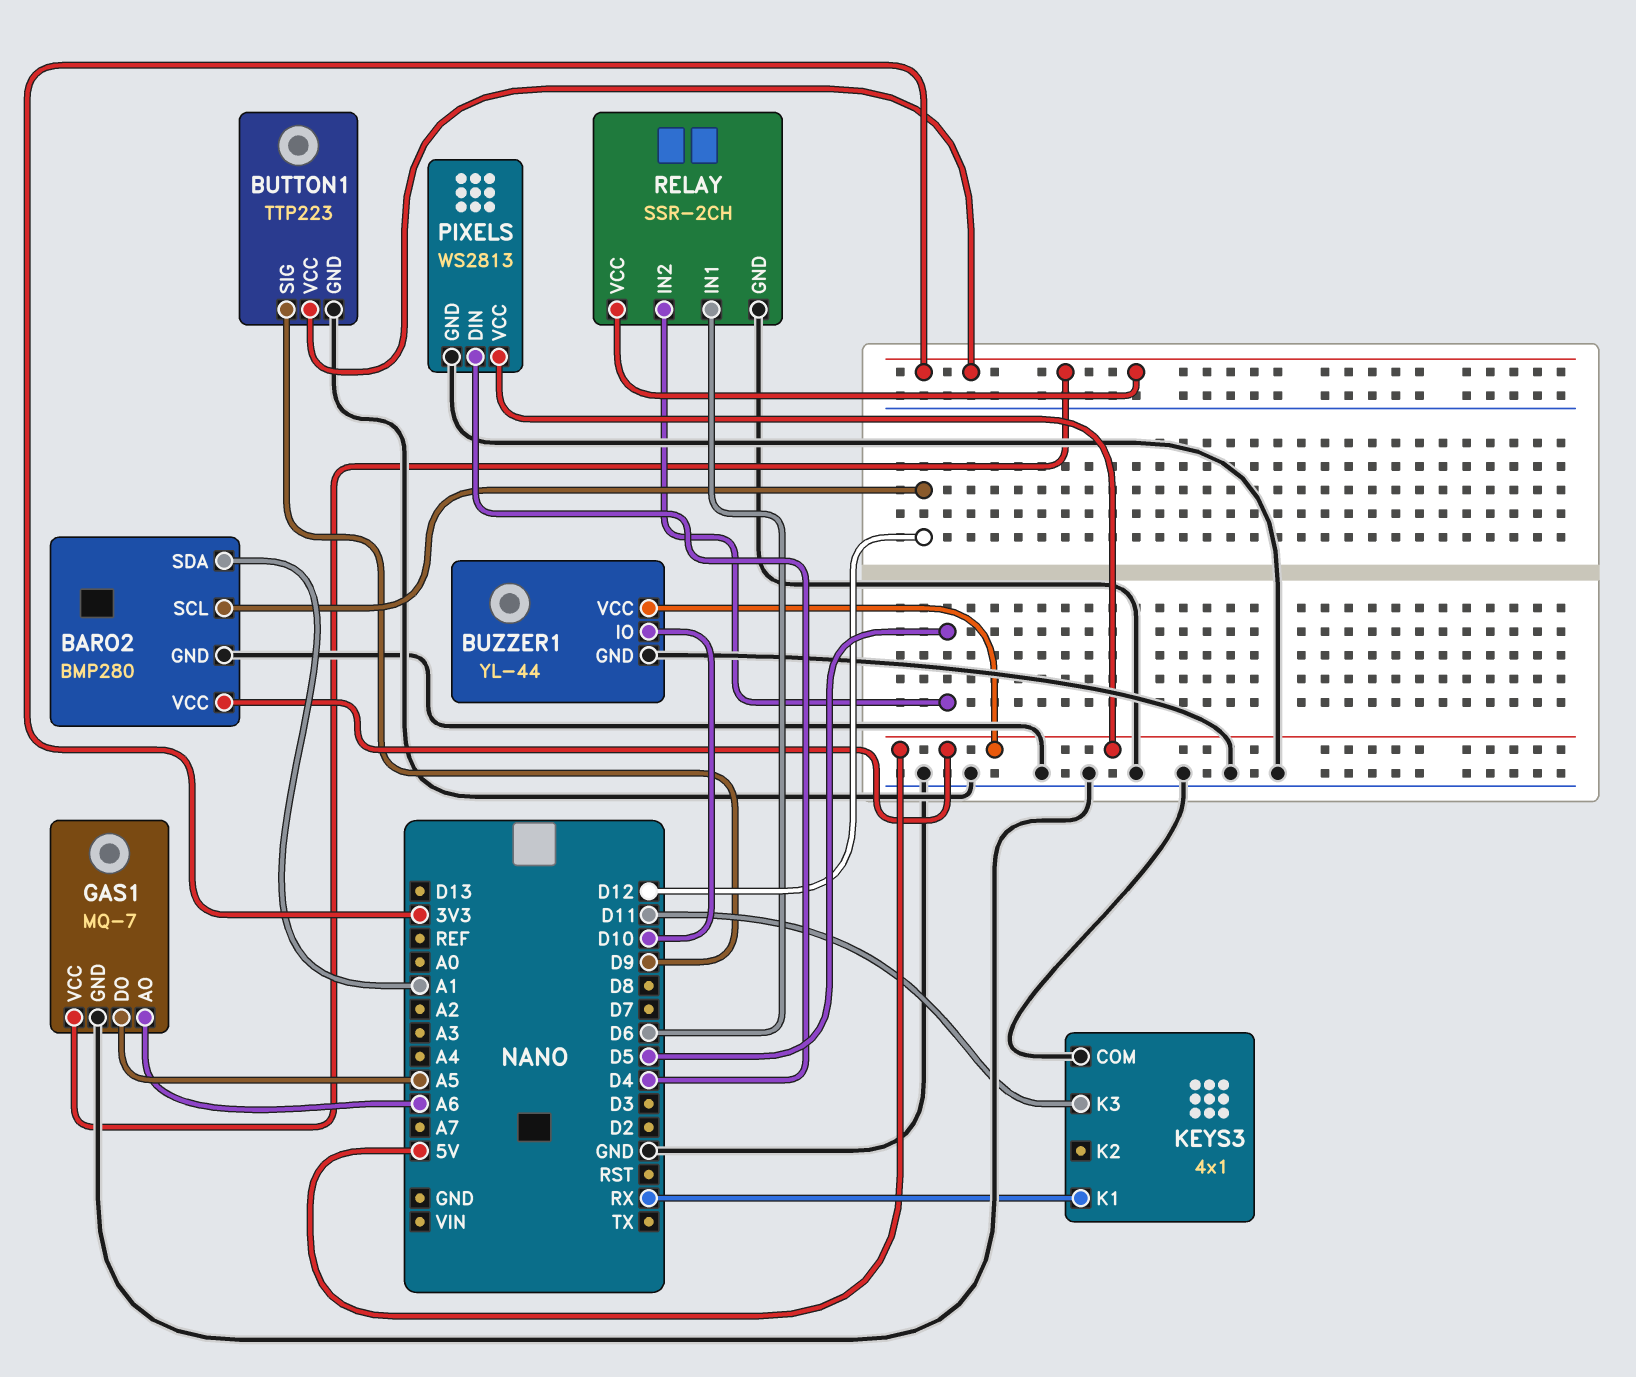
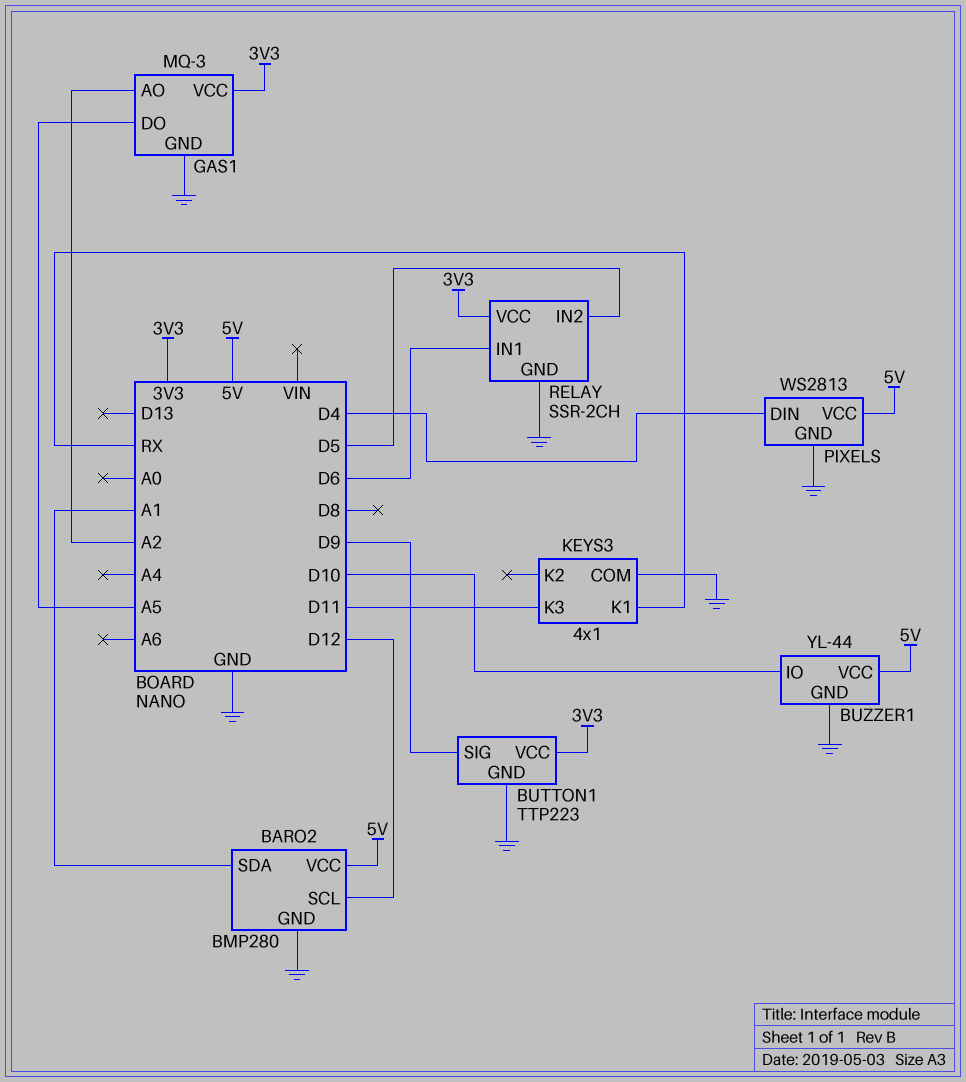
GAS1: MQ-7 -> MQ-3
GAS1 pin AO: A6 -> A2

